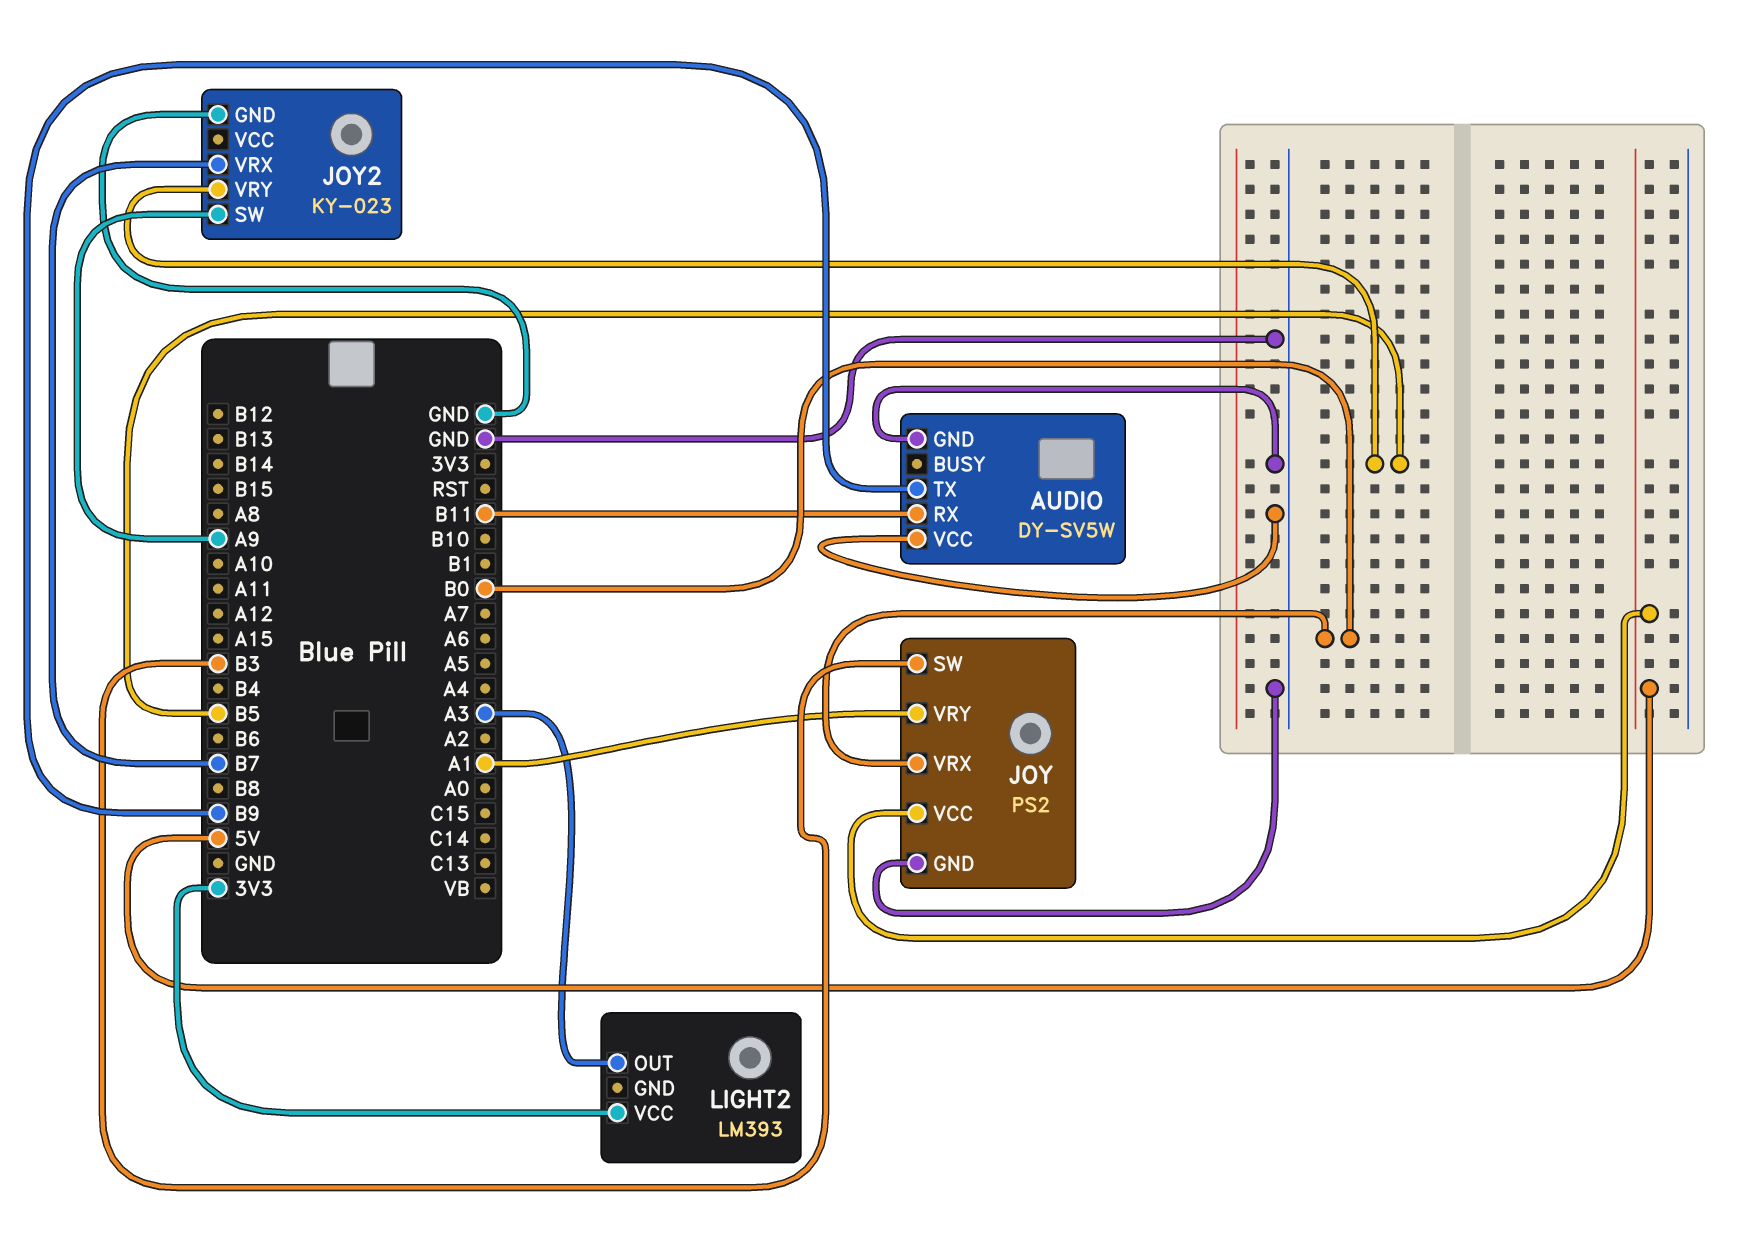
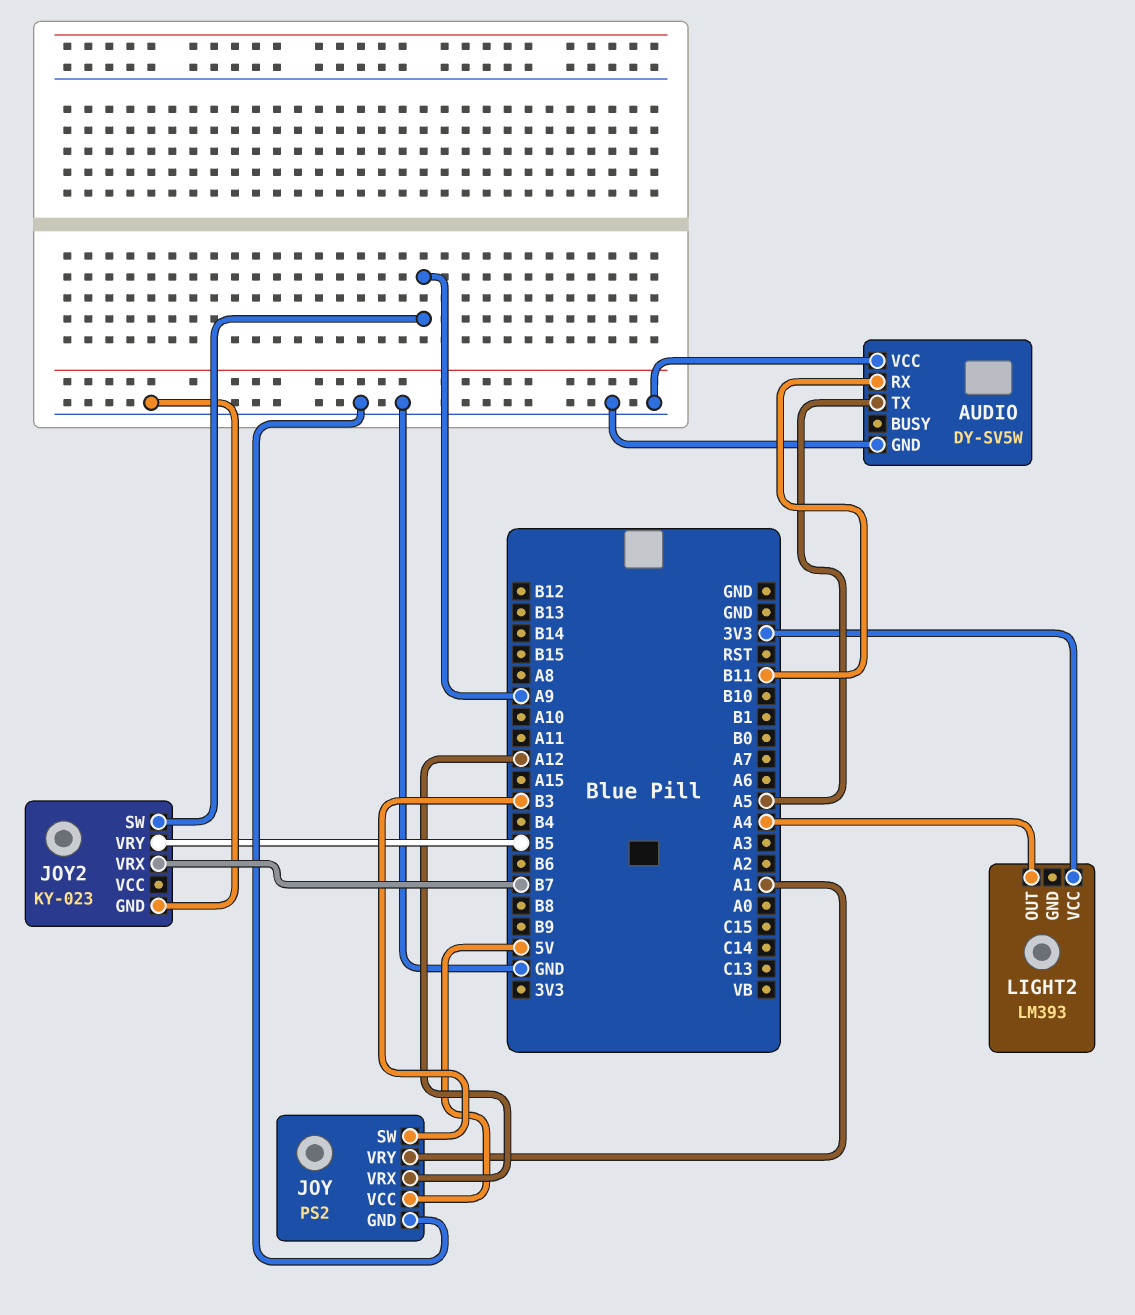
AUDIO pin TX: B9 -> A5
JOY pin VRX: B0 -> A12
LIGHT2 pin OUT: A3 -> A4

